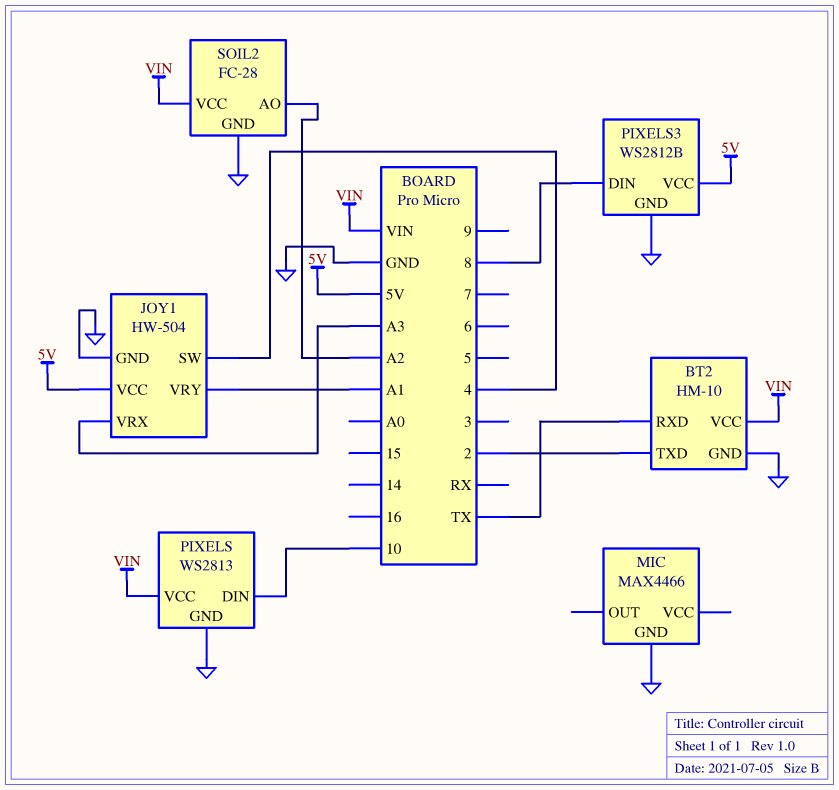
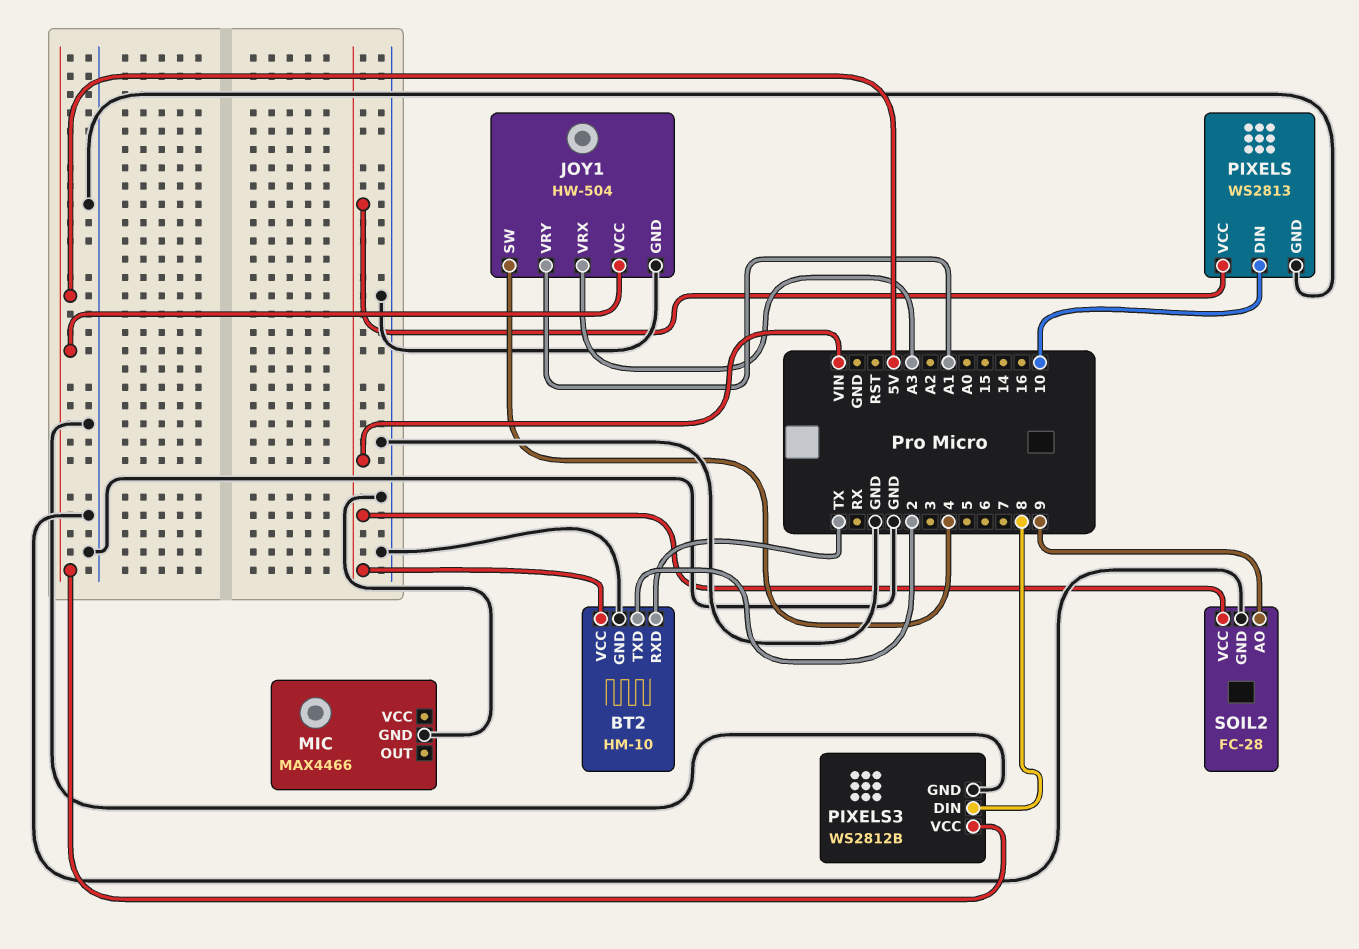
SOIL2 pin AO: A2 -> 9

